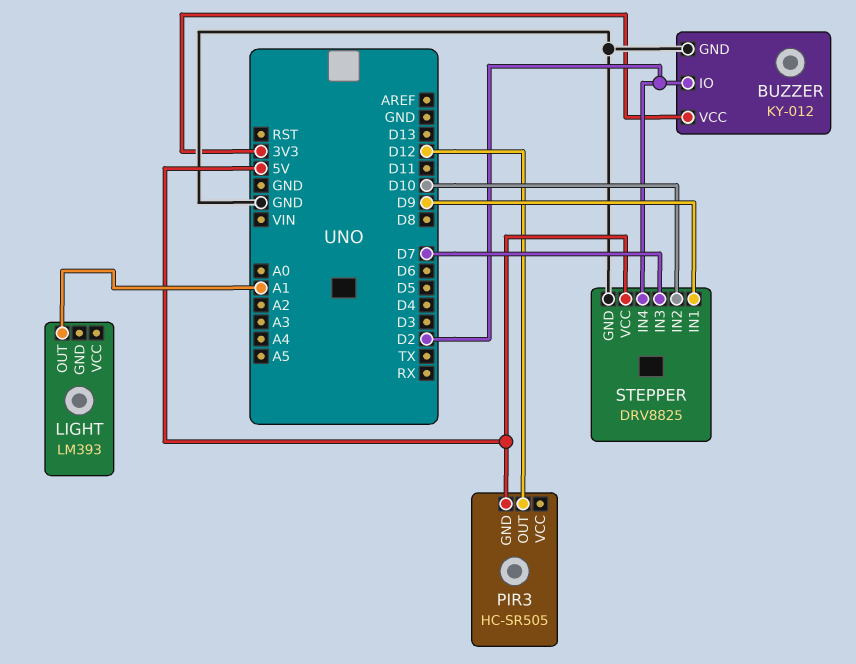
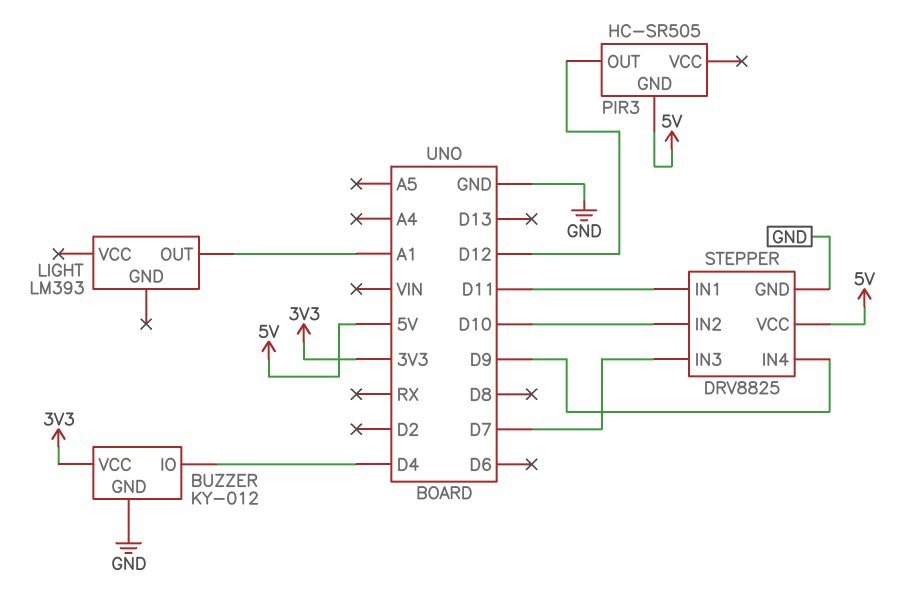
BUZZER pin IO: D2 -> D4
STEPPER pin IN1: D9 -> D11
STEPPER pin IN4: D2 -> D9

